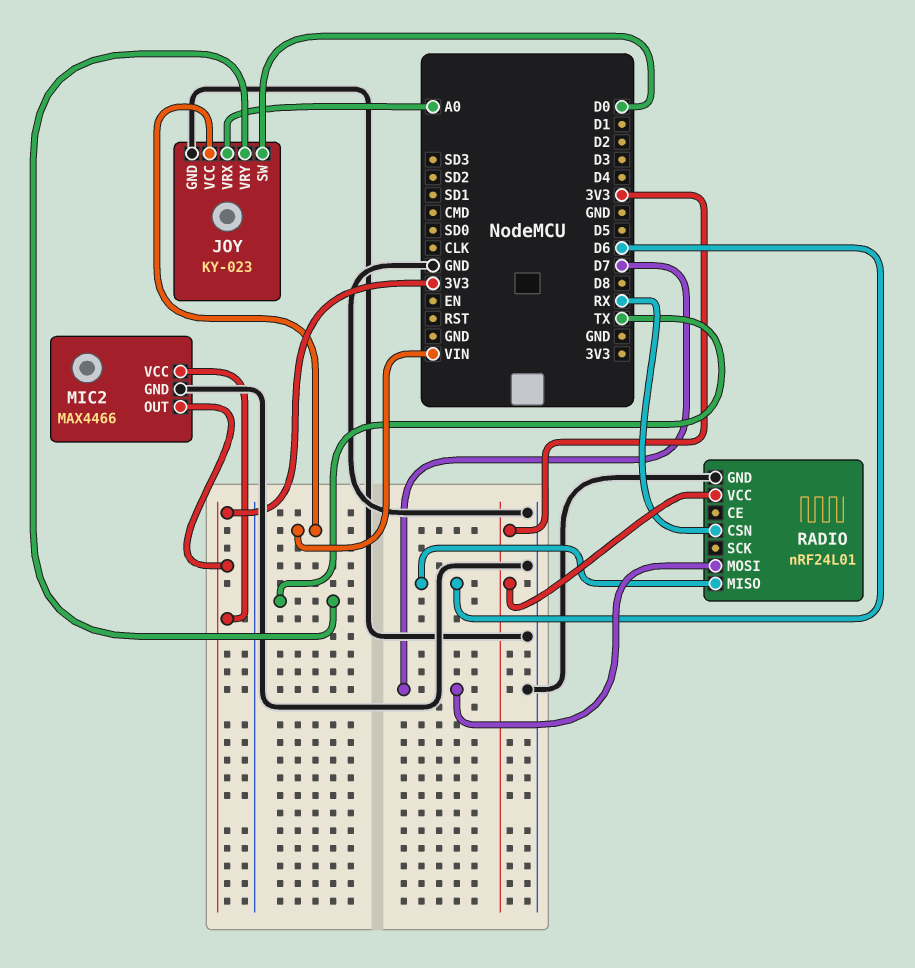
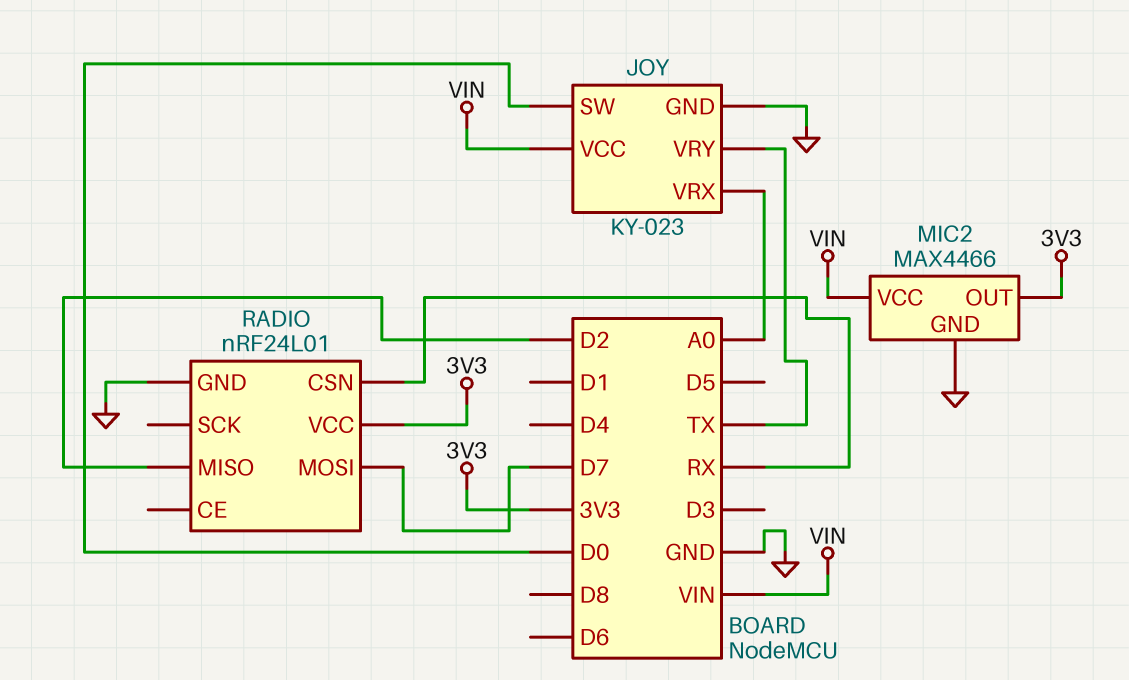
MIC2 pin VCC: 3V3 -> VIN
RADIO pin MISO: D6 -> D2

